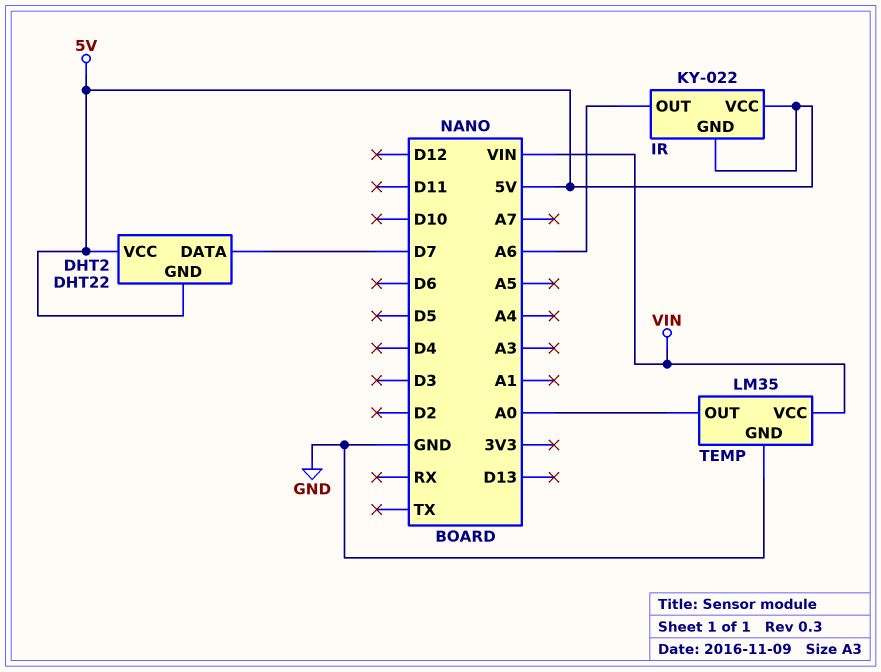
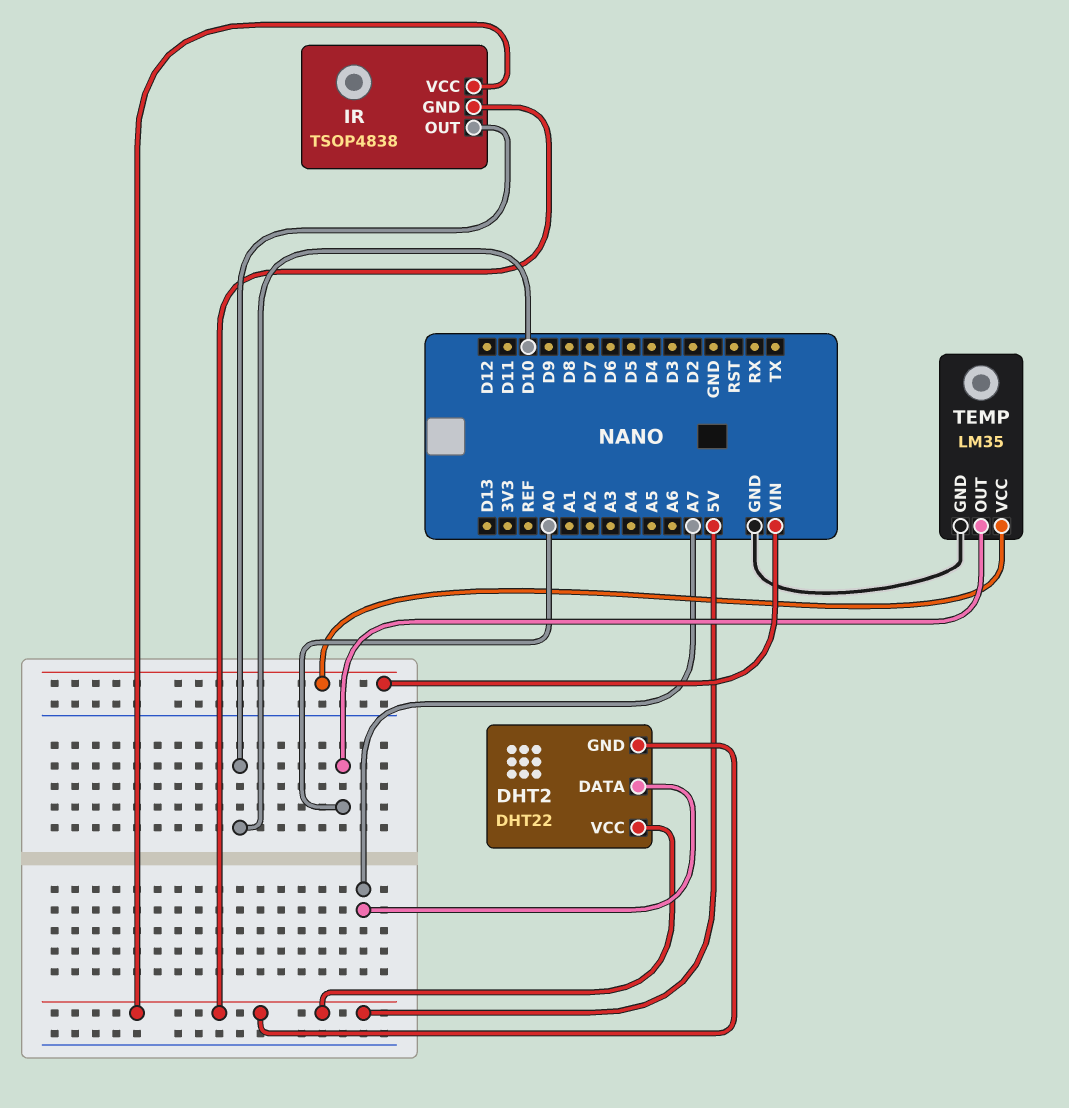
DHT2 pin DATA: D7 -> A7
IR: KY-022 -> TSOP4838
IR pin OUT: A6 -> D10

